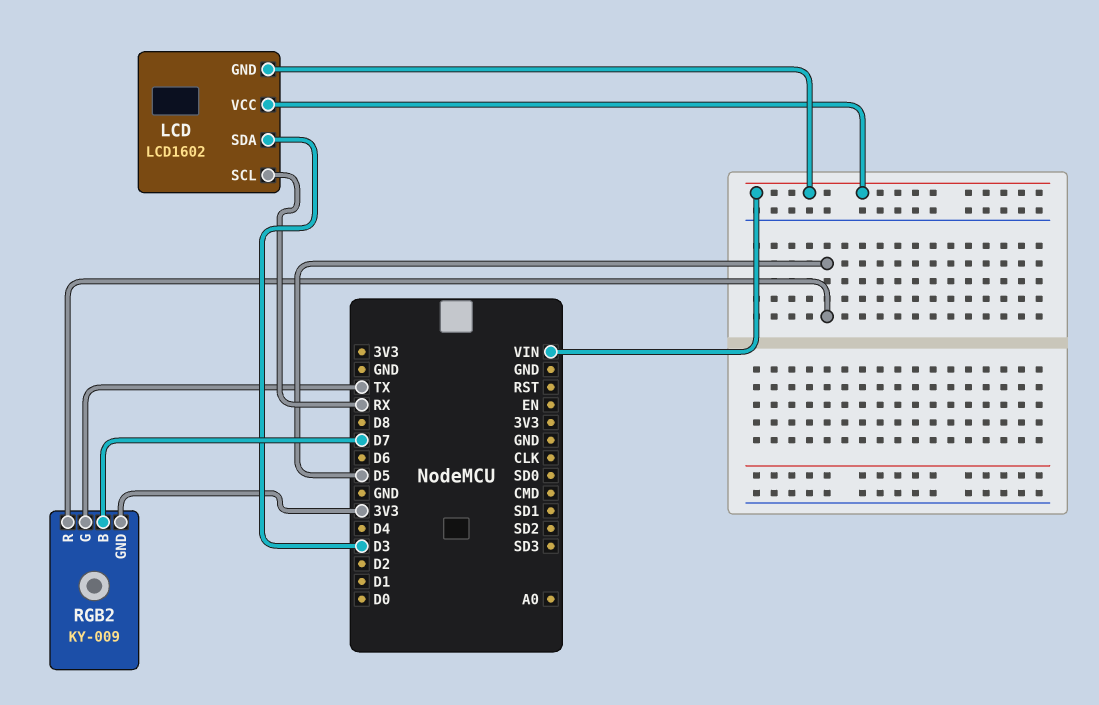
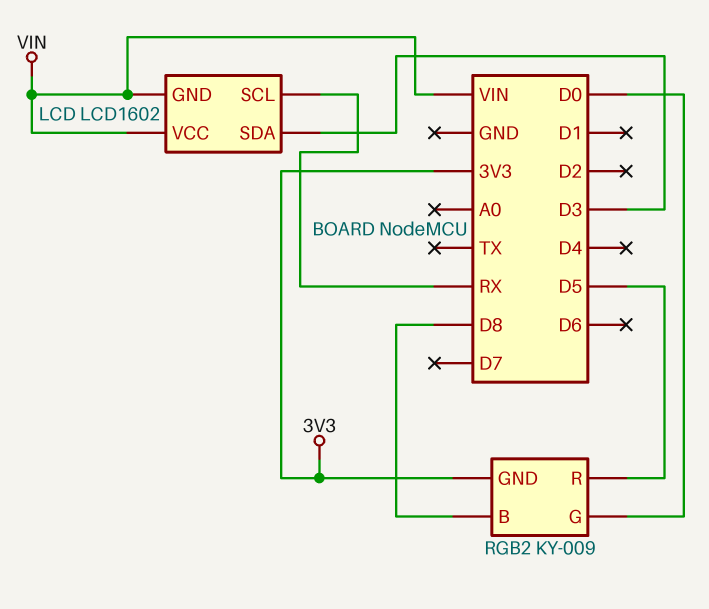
RGB2 pin B: D7 -> D8
RGB2 pin G: TX -> D0

